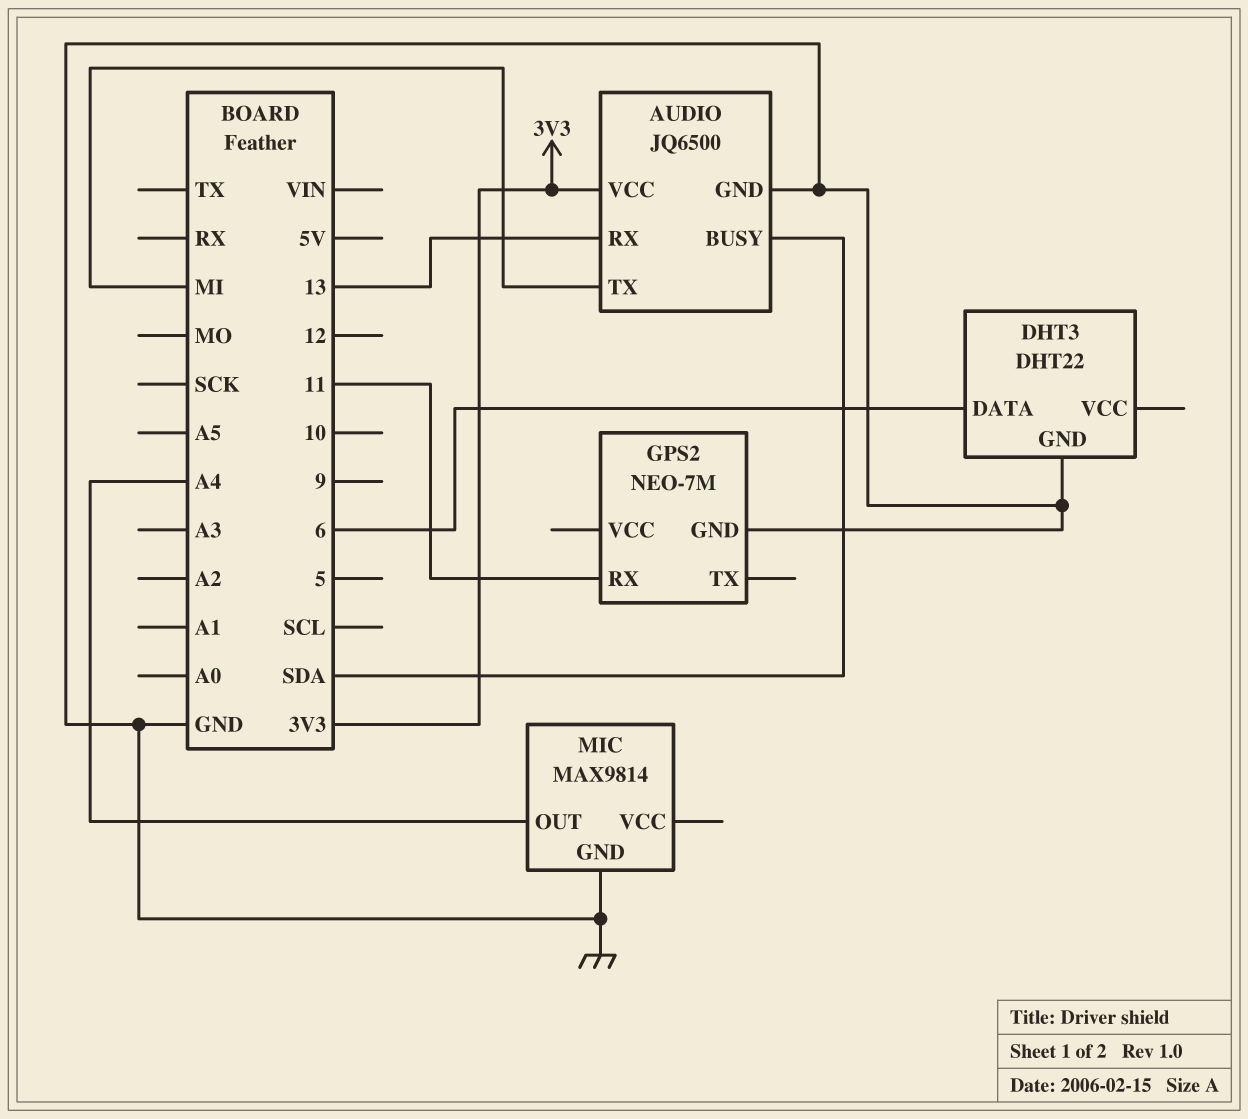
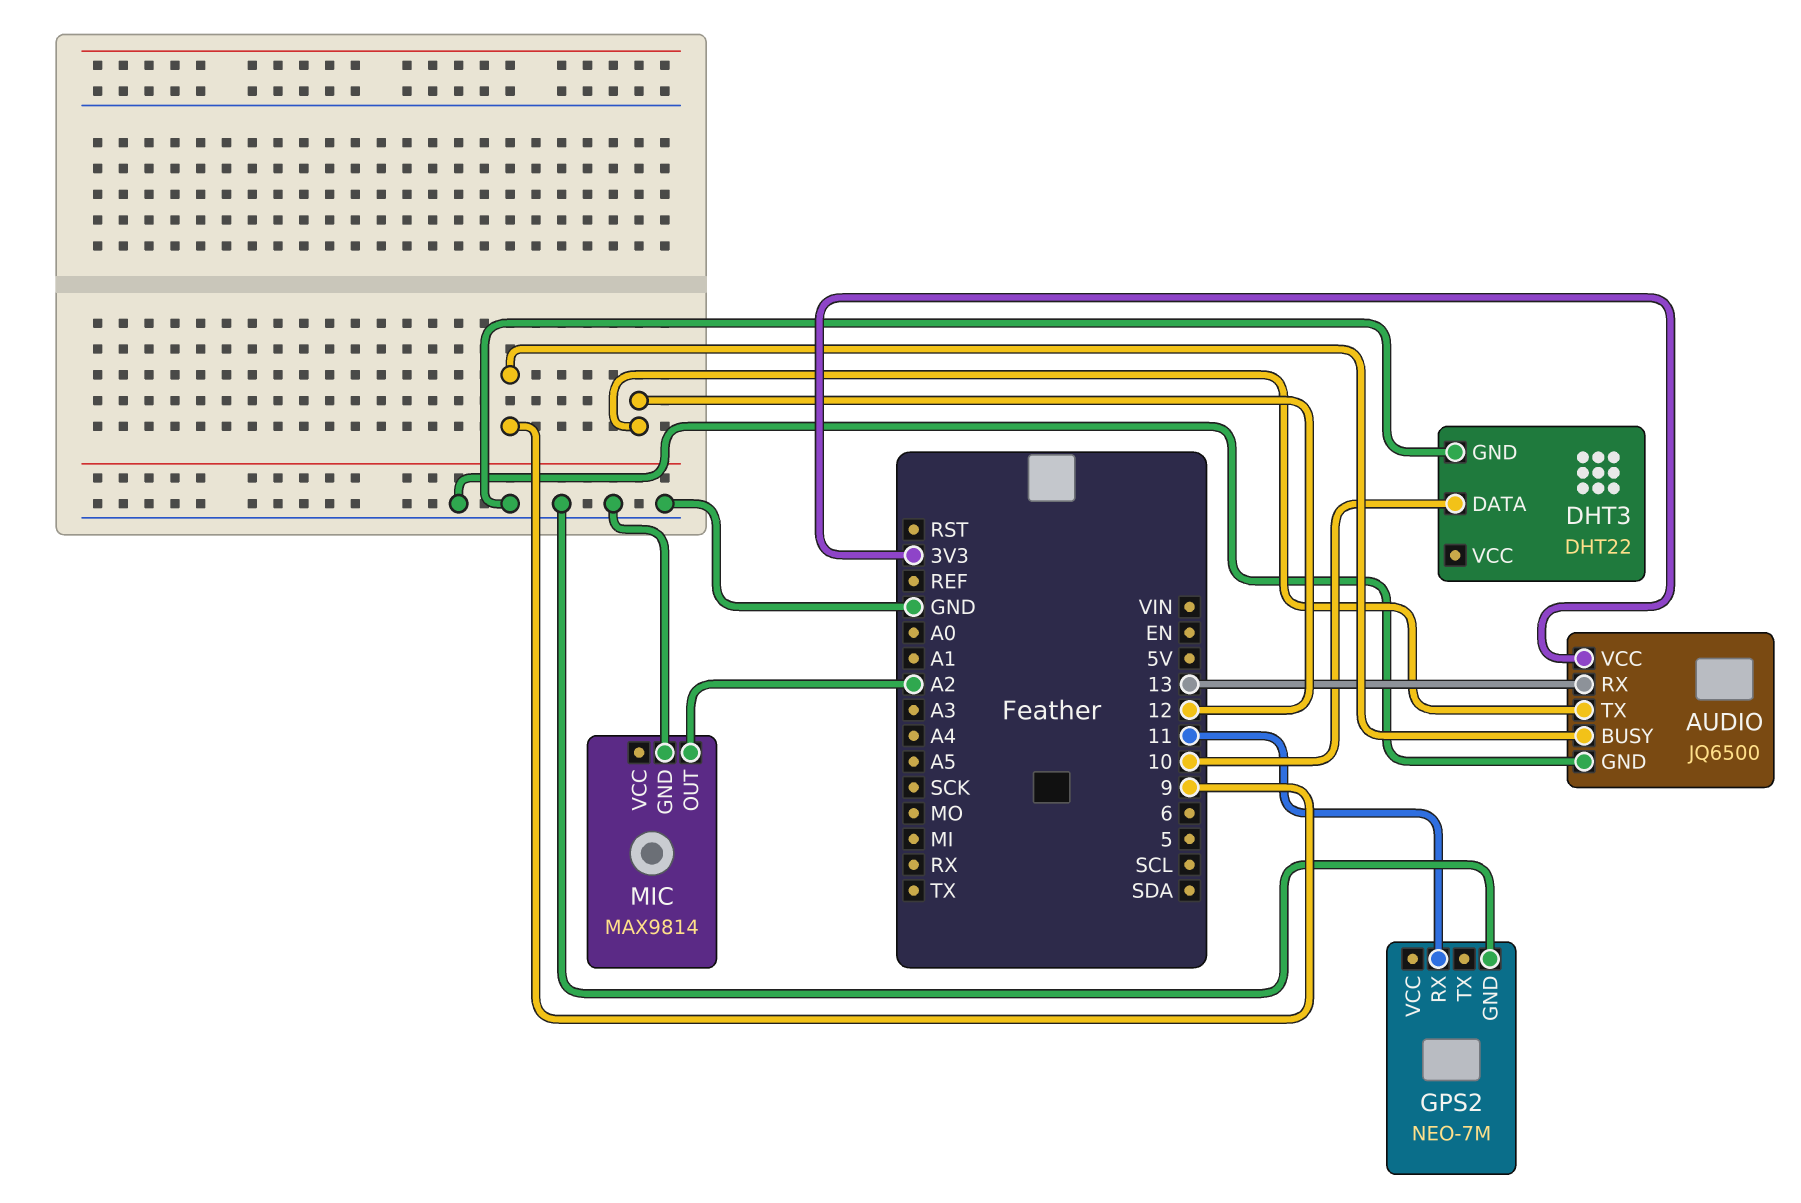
AUDIO pin BUSY: SDA -> 9
AUDIO pin TX: MI -> 12
DHT3 pin DATA: 6 -> 10
MIC pin OUT: A4 -> A2

